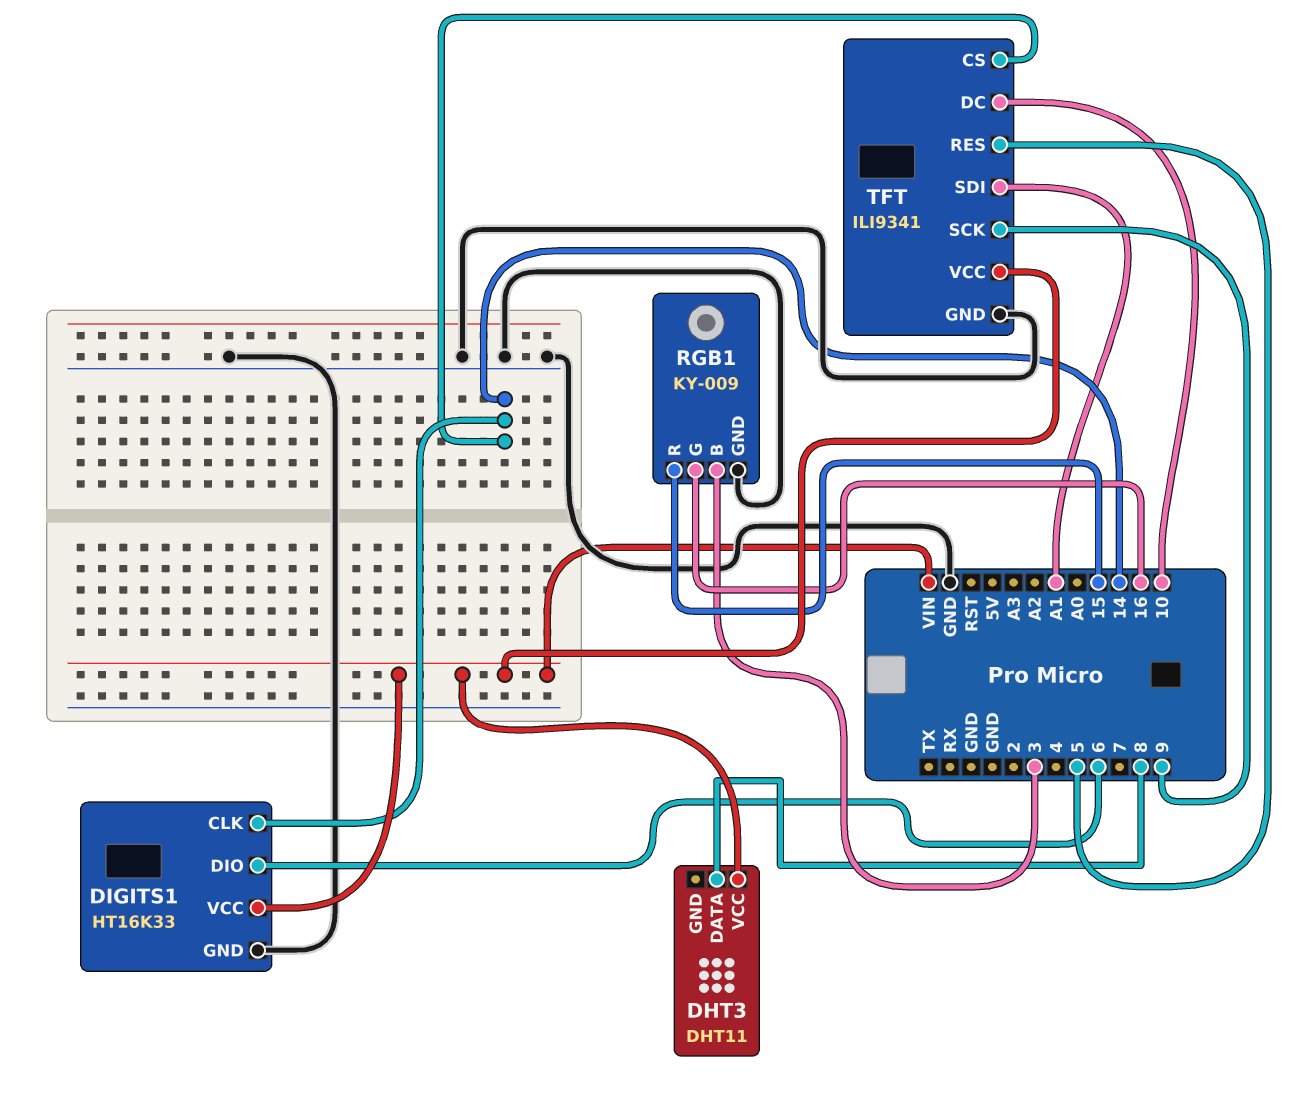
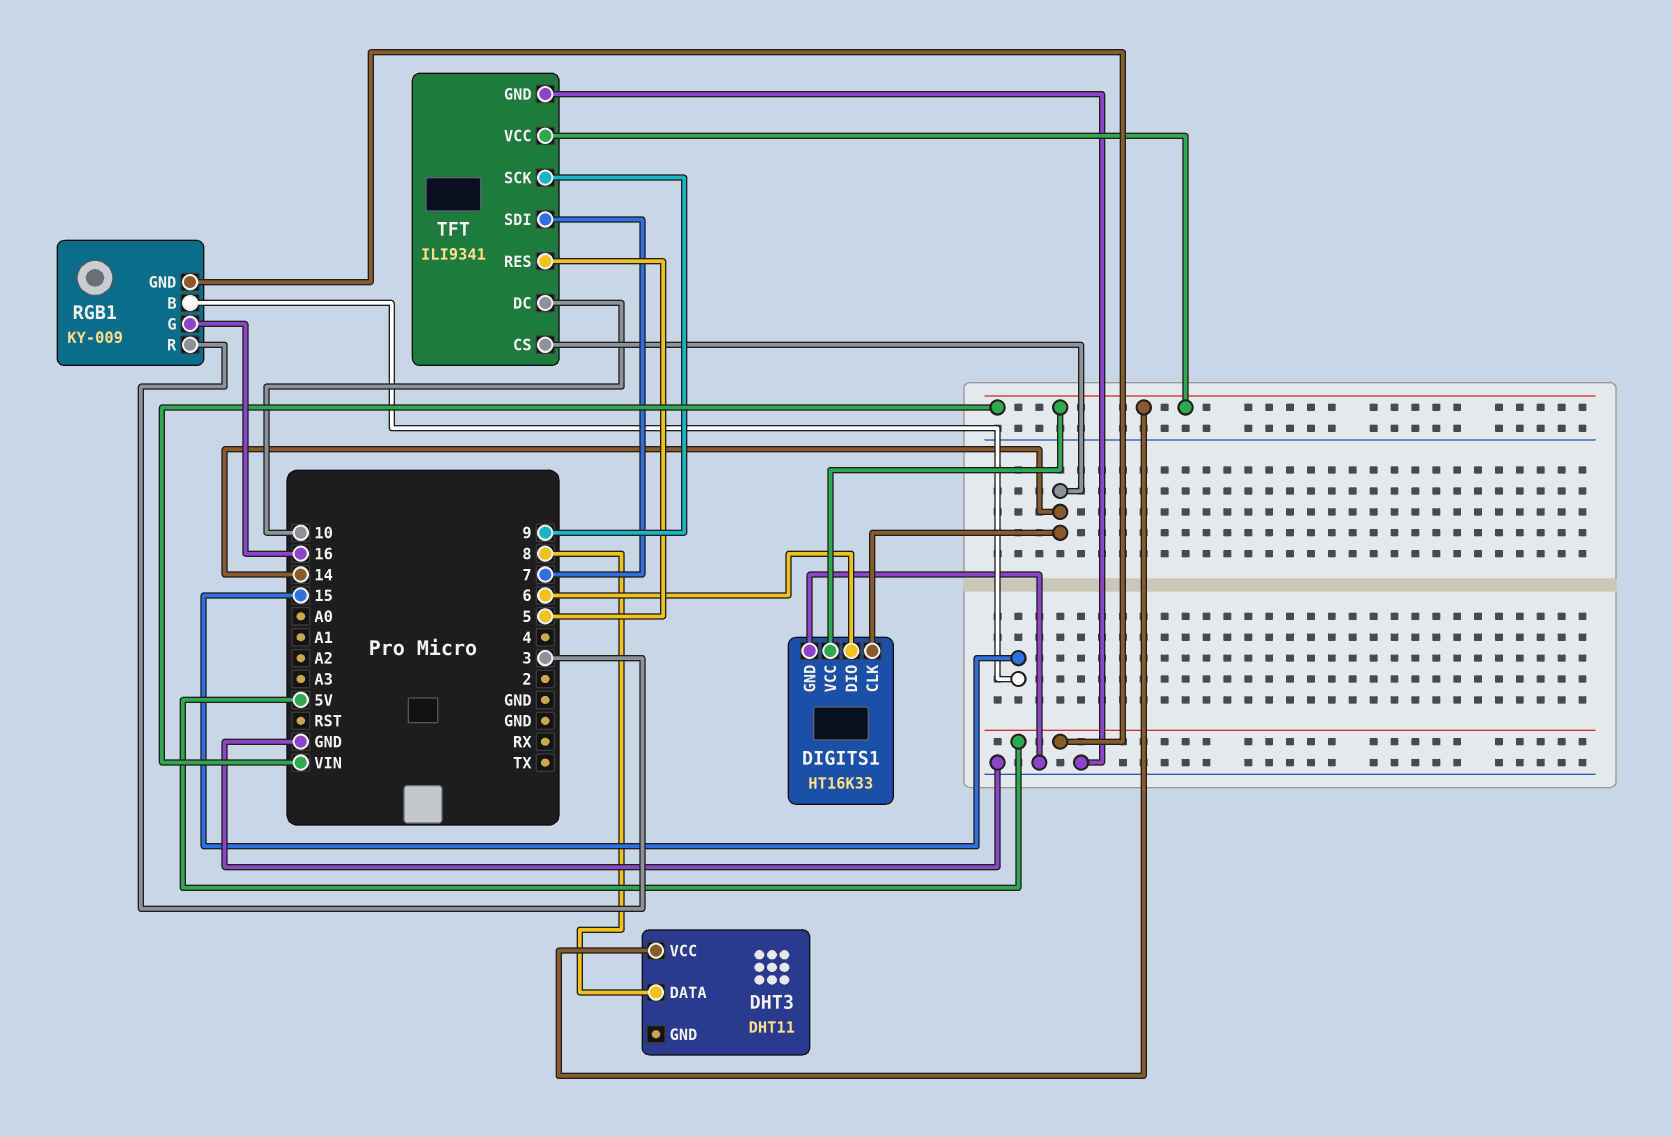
RGB1 pin B: 3 -> 15
RGB1 pin GND: GND -> 5V
RGB1 pin R: 15 -> 3
TFT pin SDI: A1 -> 7

